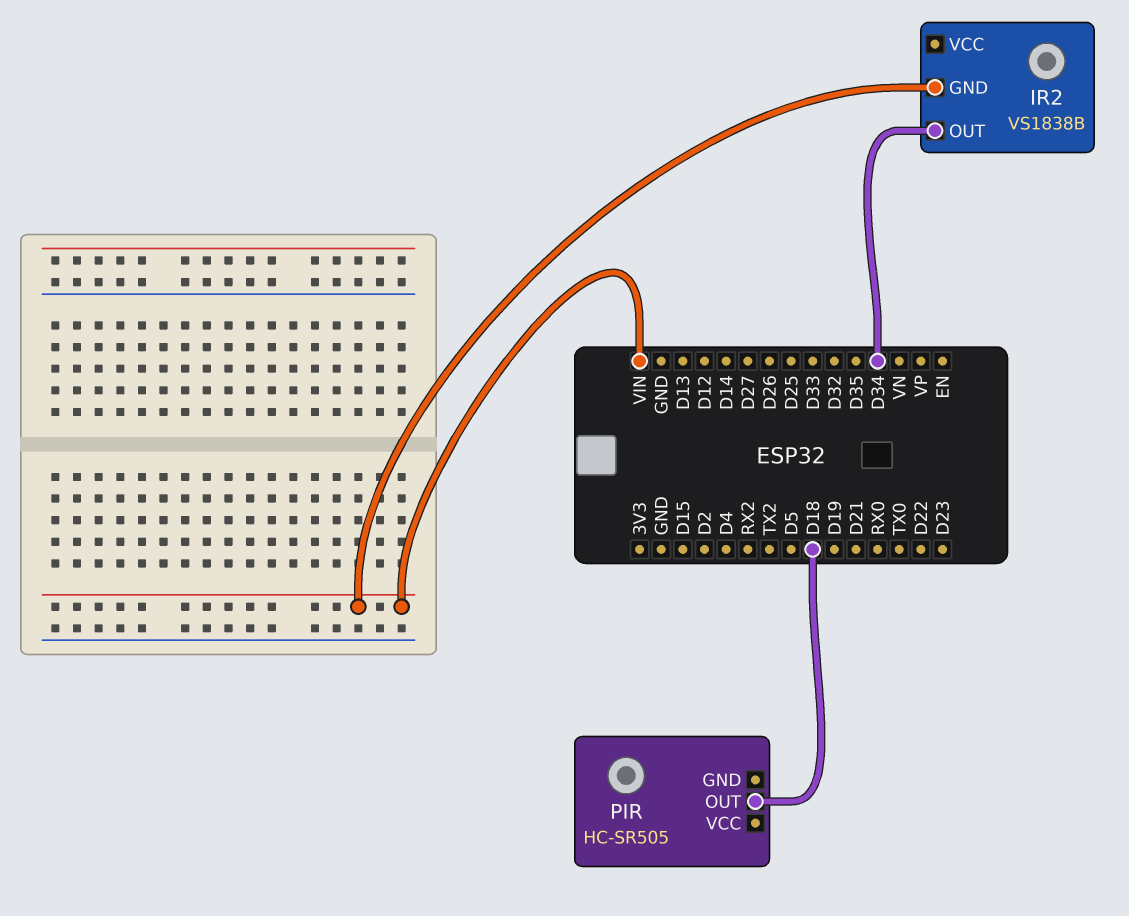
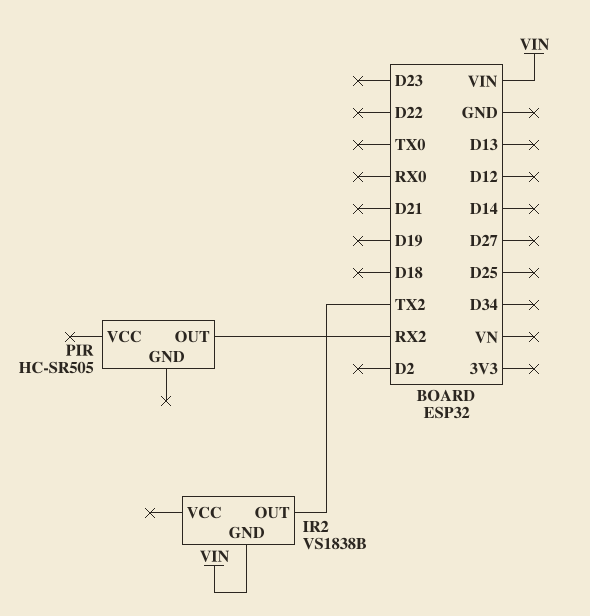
IR2 pin OUT: D34 -> TX2
PIR pin OUT: D18 -> RX2

